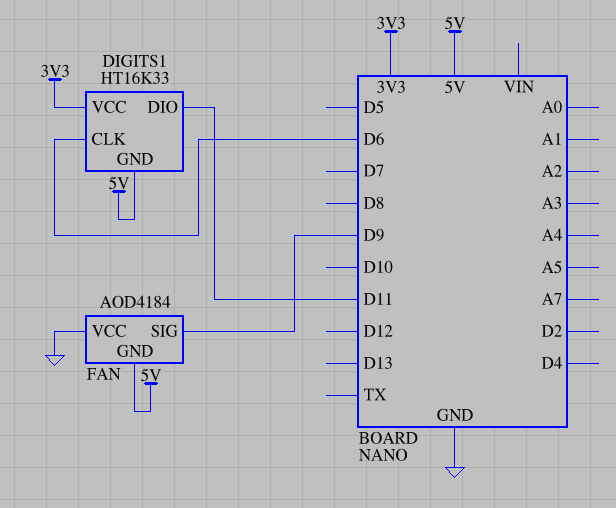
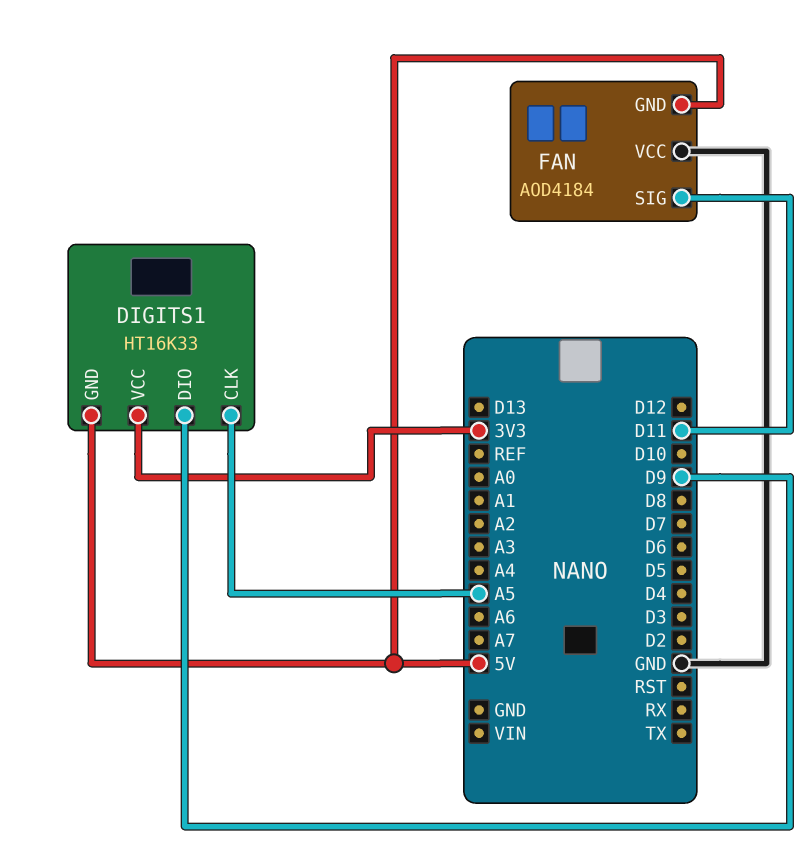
DIGITS1 pin CLK: D6 -> A5
DIGITS1 pin DIO: D11 -> D9
FAN pin SIG: D9 -> D11

